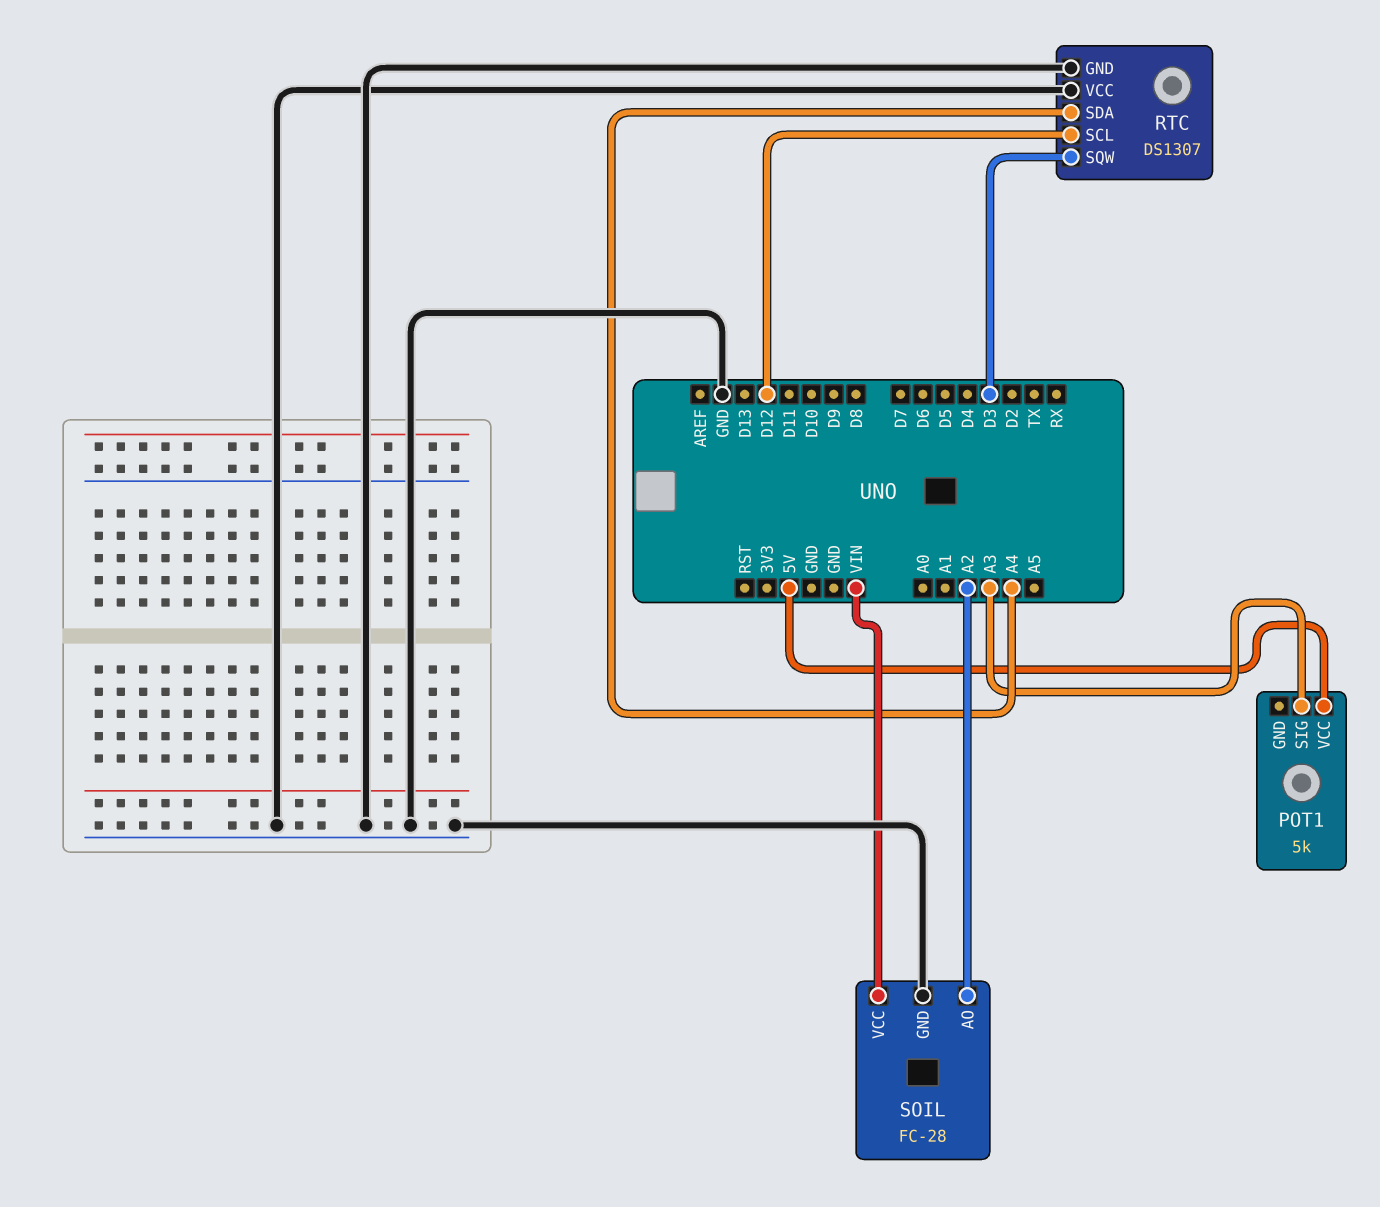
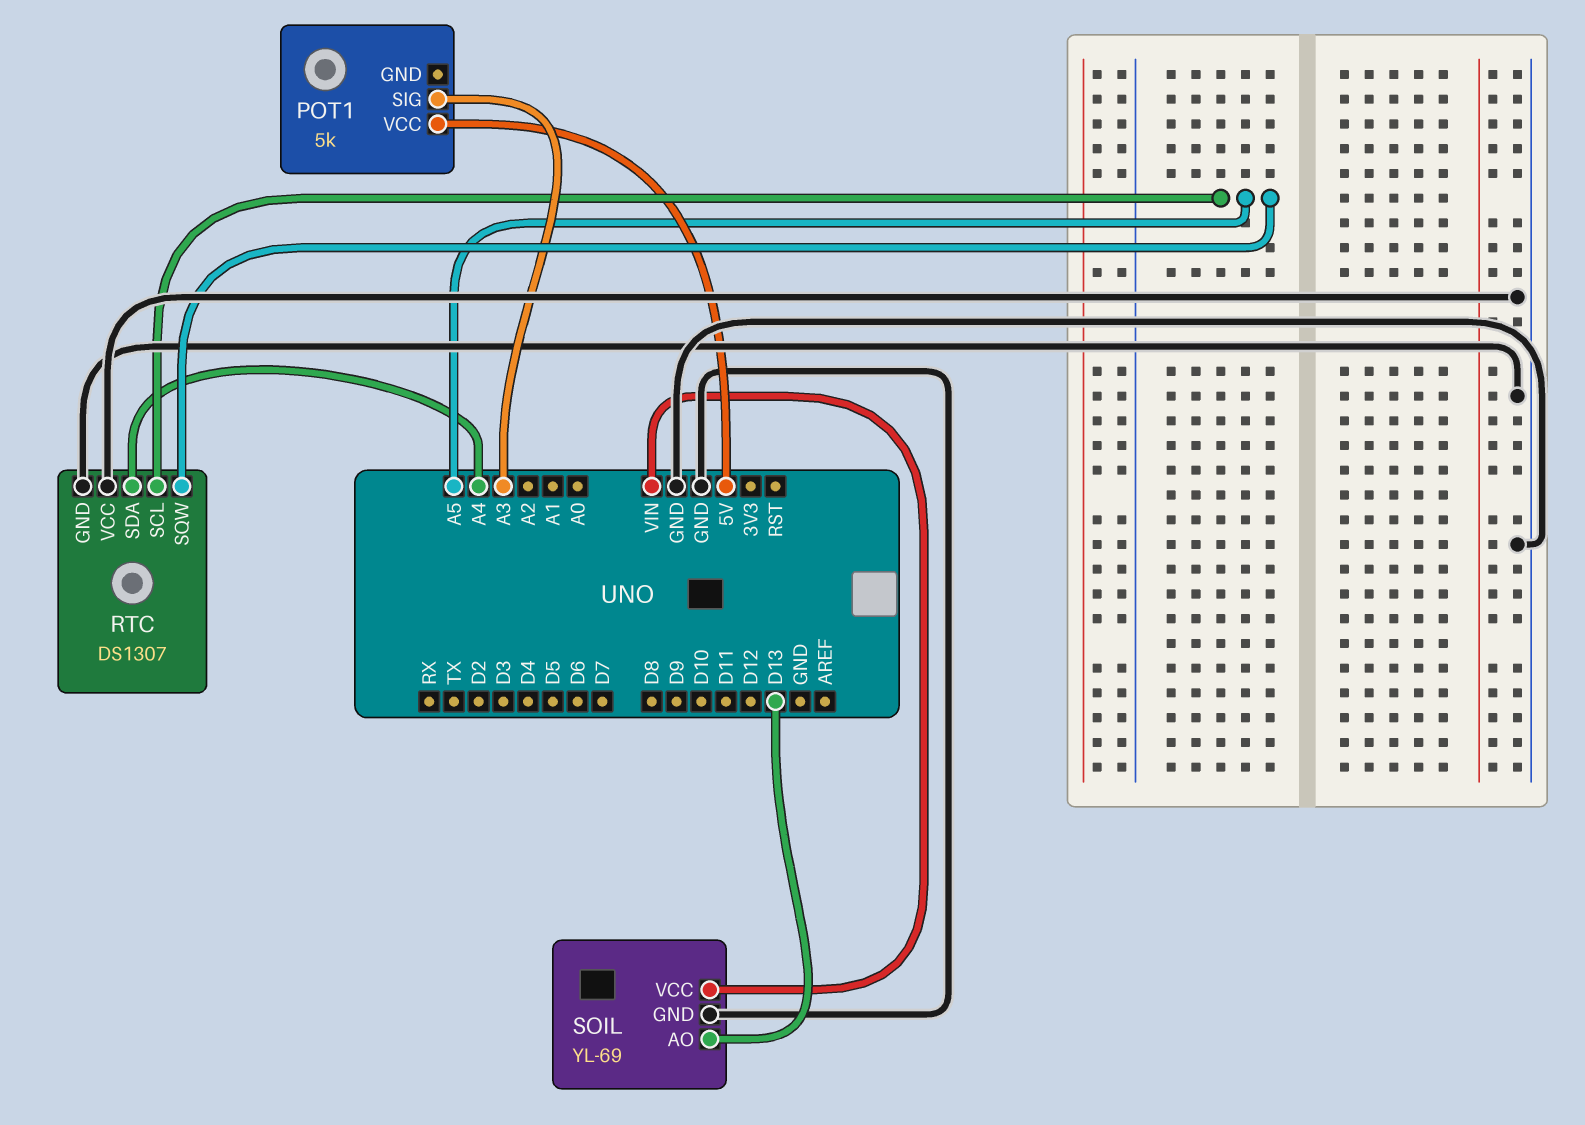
RTC pin SCL: D12 -> A5
RTC pin SQW: D3 -> A5
SOIL: FC-28 -> YL-69
SOIL pin AO: A2 -> D13

